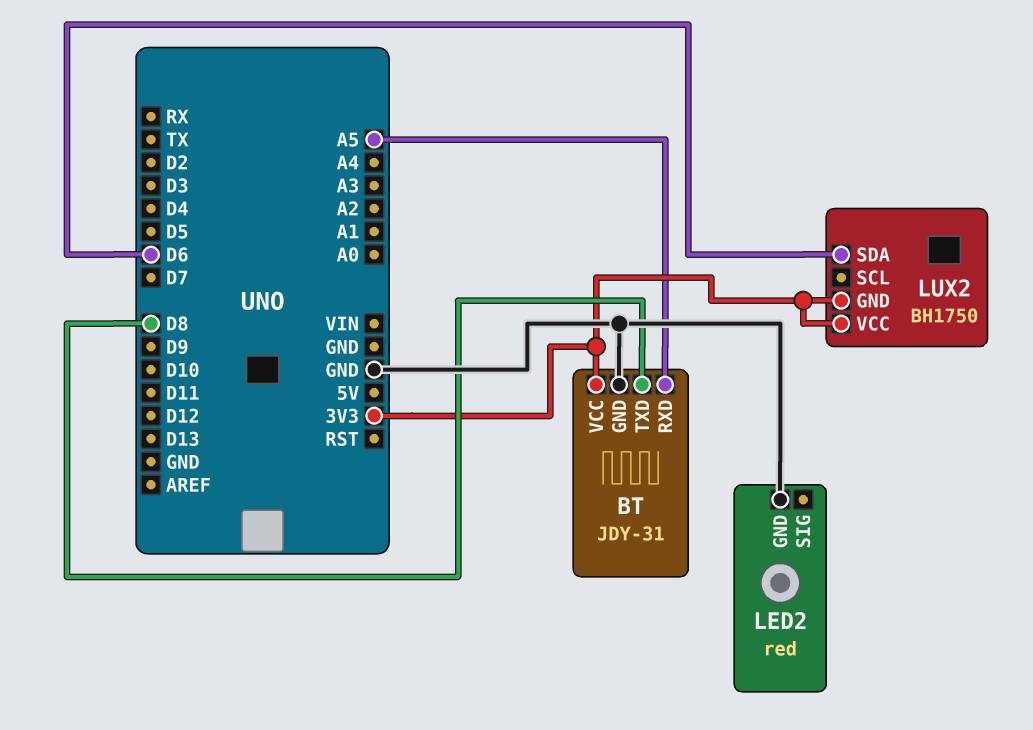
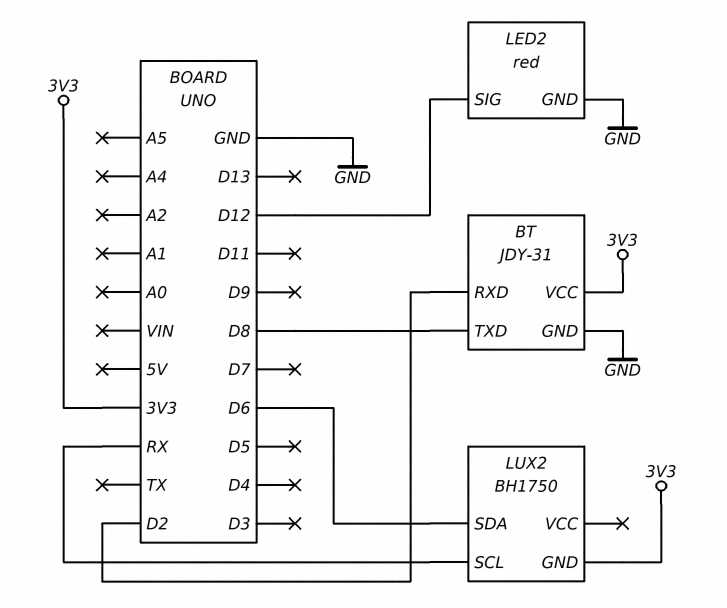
BT pin RXD: A5 -> D2
LED2 pin SIG: none -> D12
LUX2 pin SCL: none -> RX
LUX2 pin VCC: 3V3 -> none

